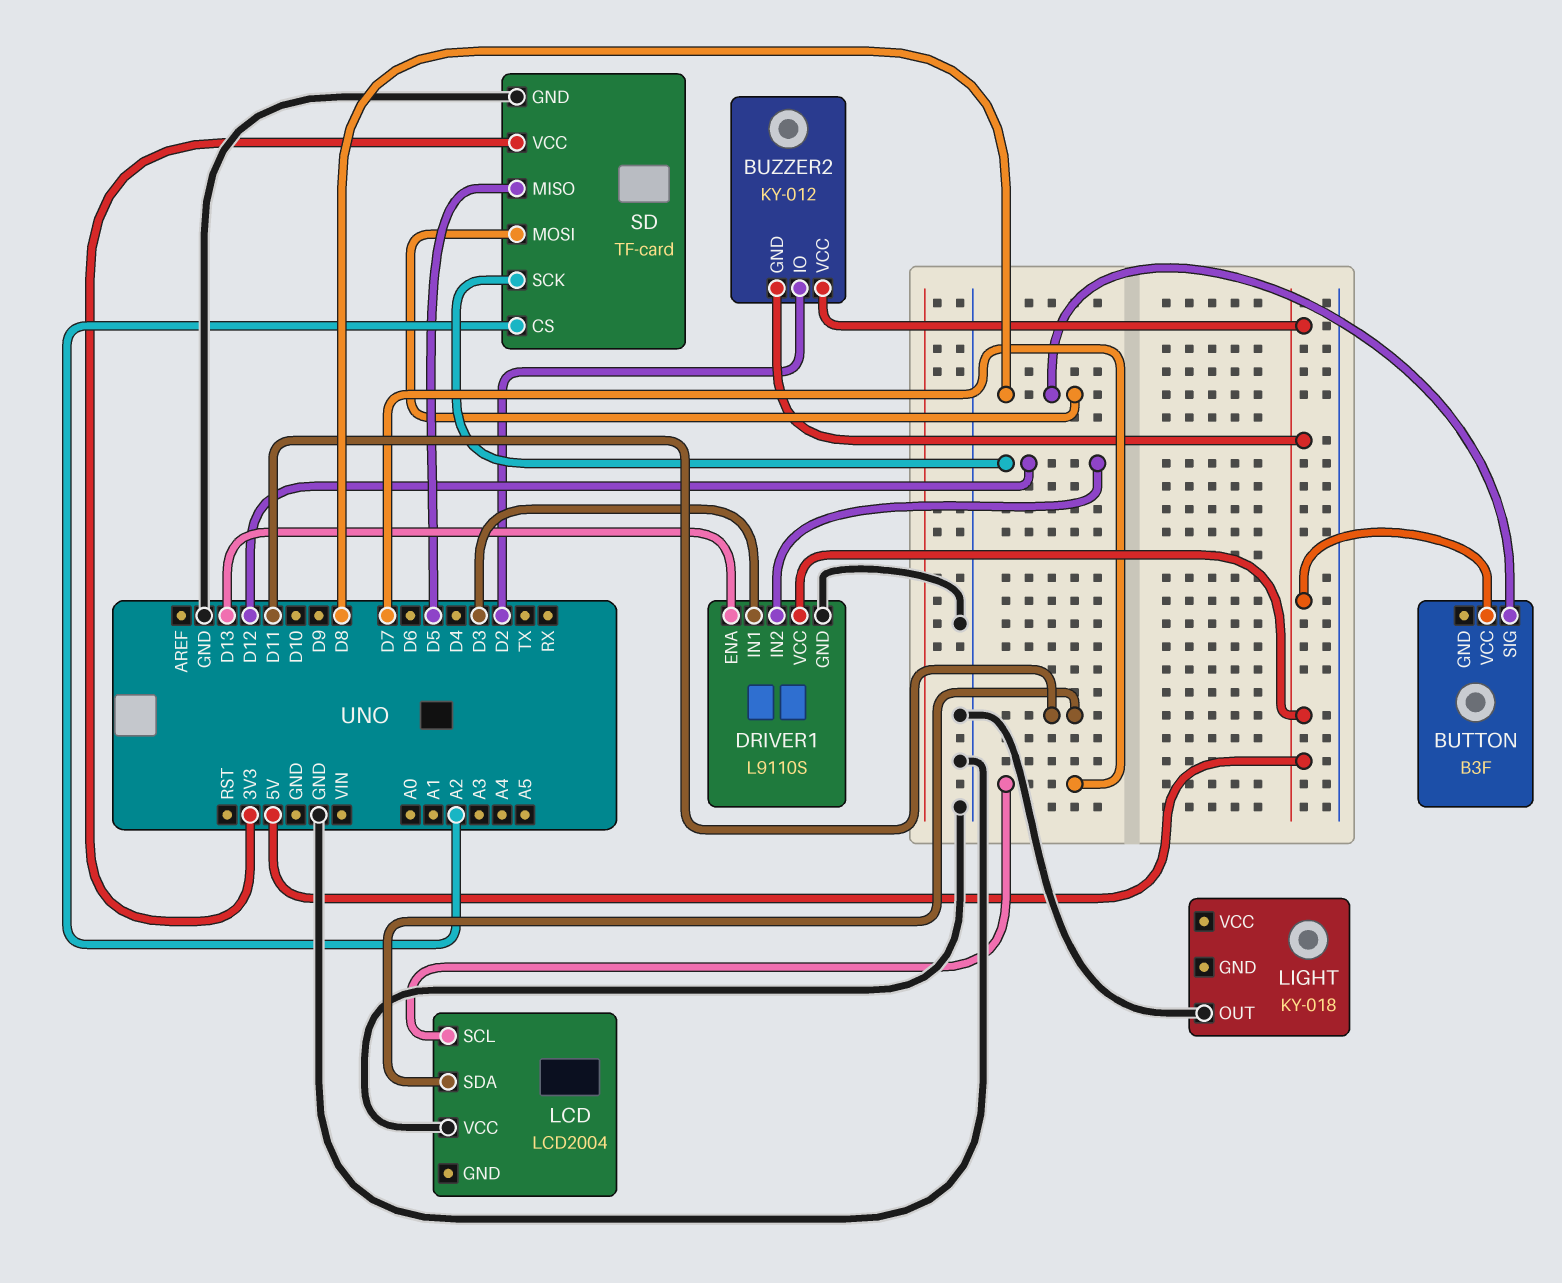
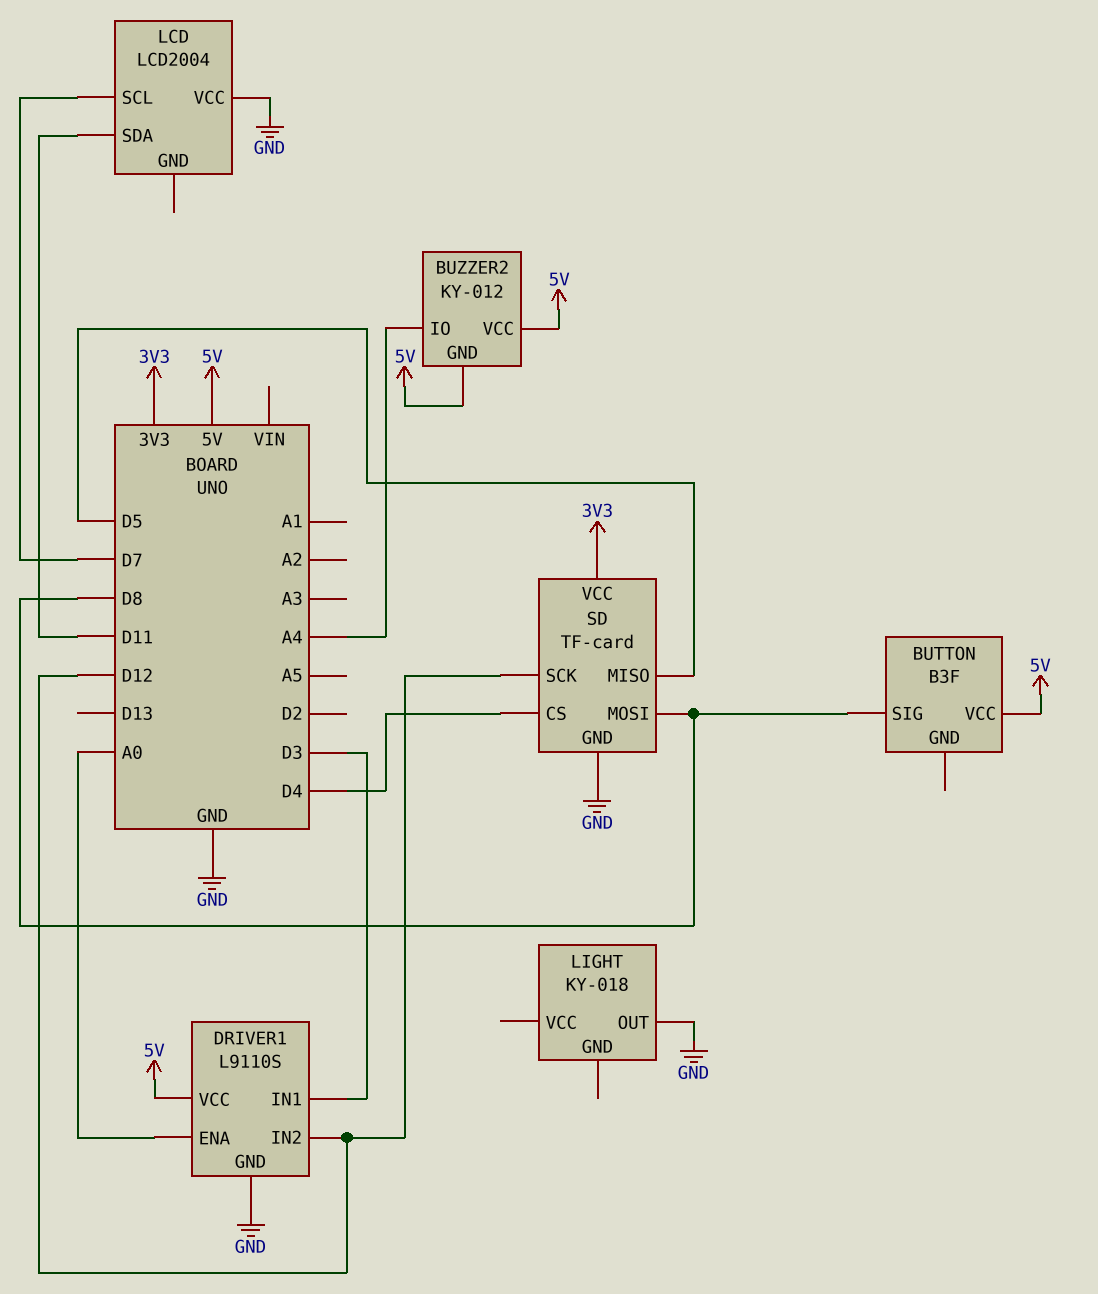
BUZZER2 pin IO: D2 -> A4
DRIVER1 pin ENA: D13 -> A0
SD pin CS: A2 -> D4

